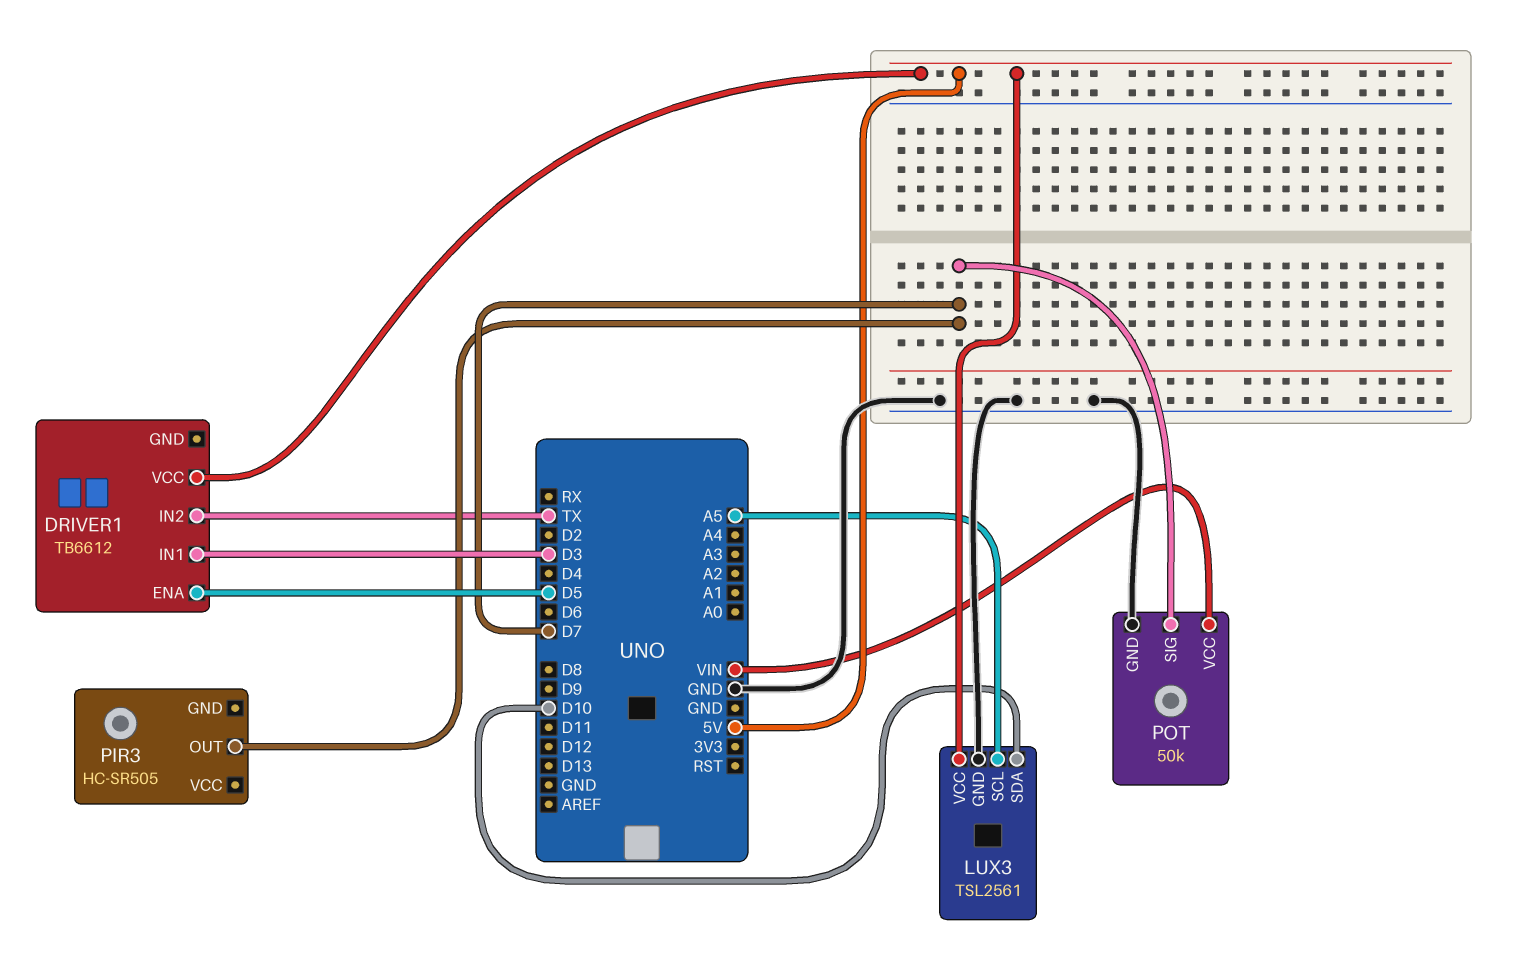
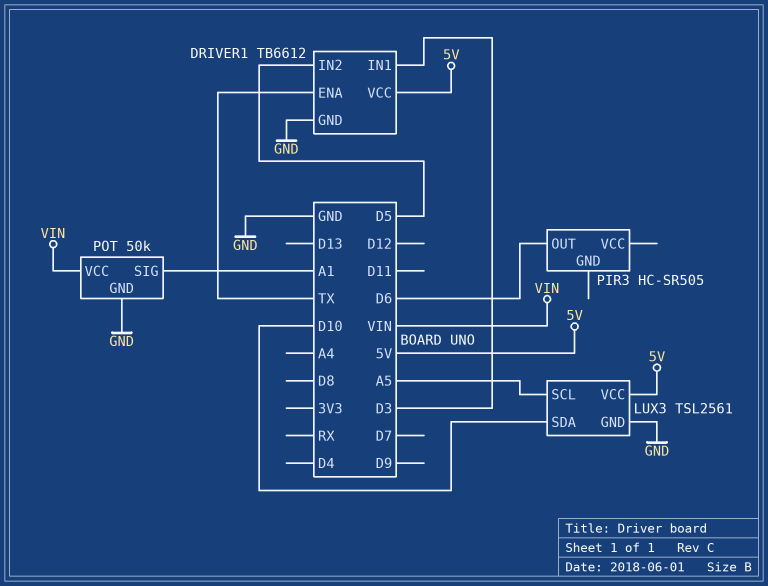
DRIVER1 pin ENA: D5 -> TX
DRIVER1 pin GND: none -> GND
DRIVER1 pin IN2: TX -> D5
PIR3 pin OUT: D7 -> D6
POT pin SIG: D7 -> A1

